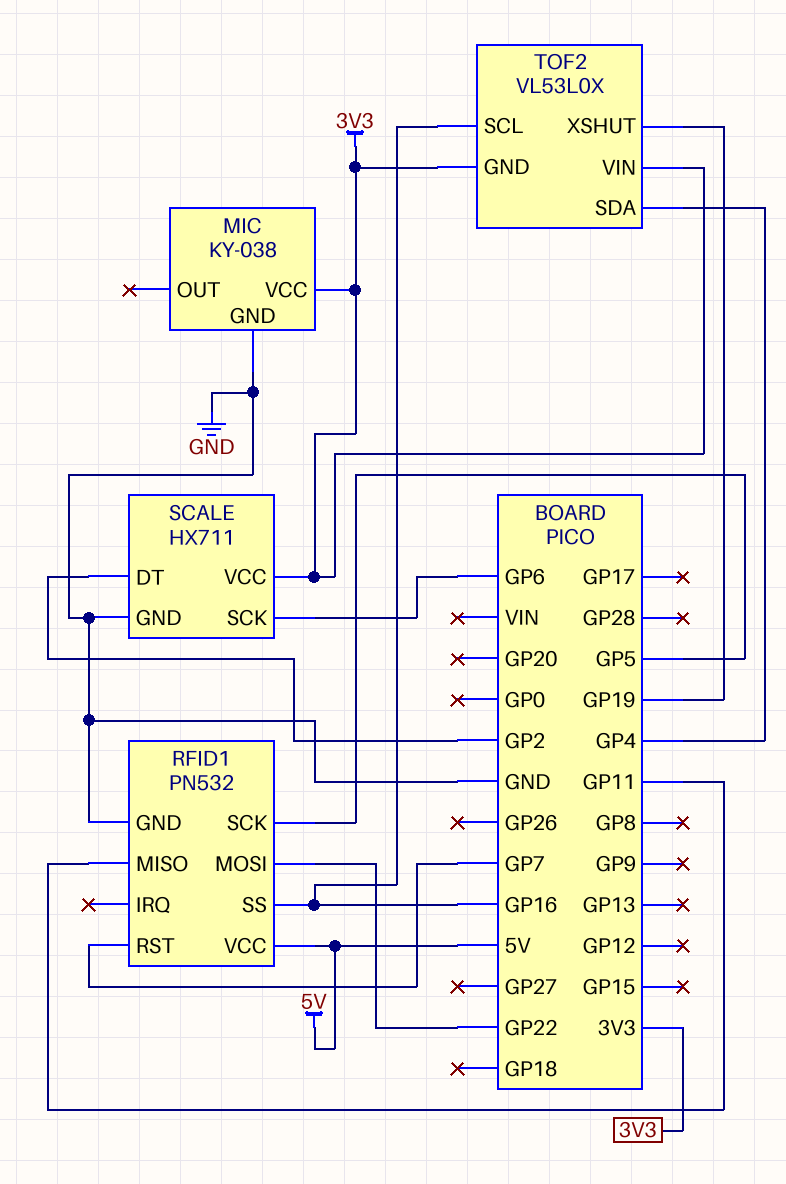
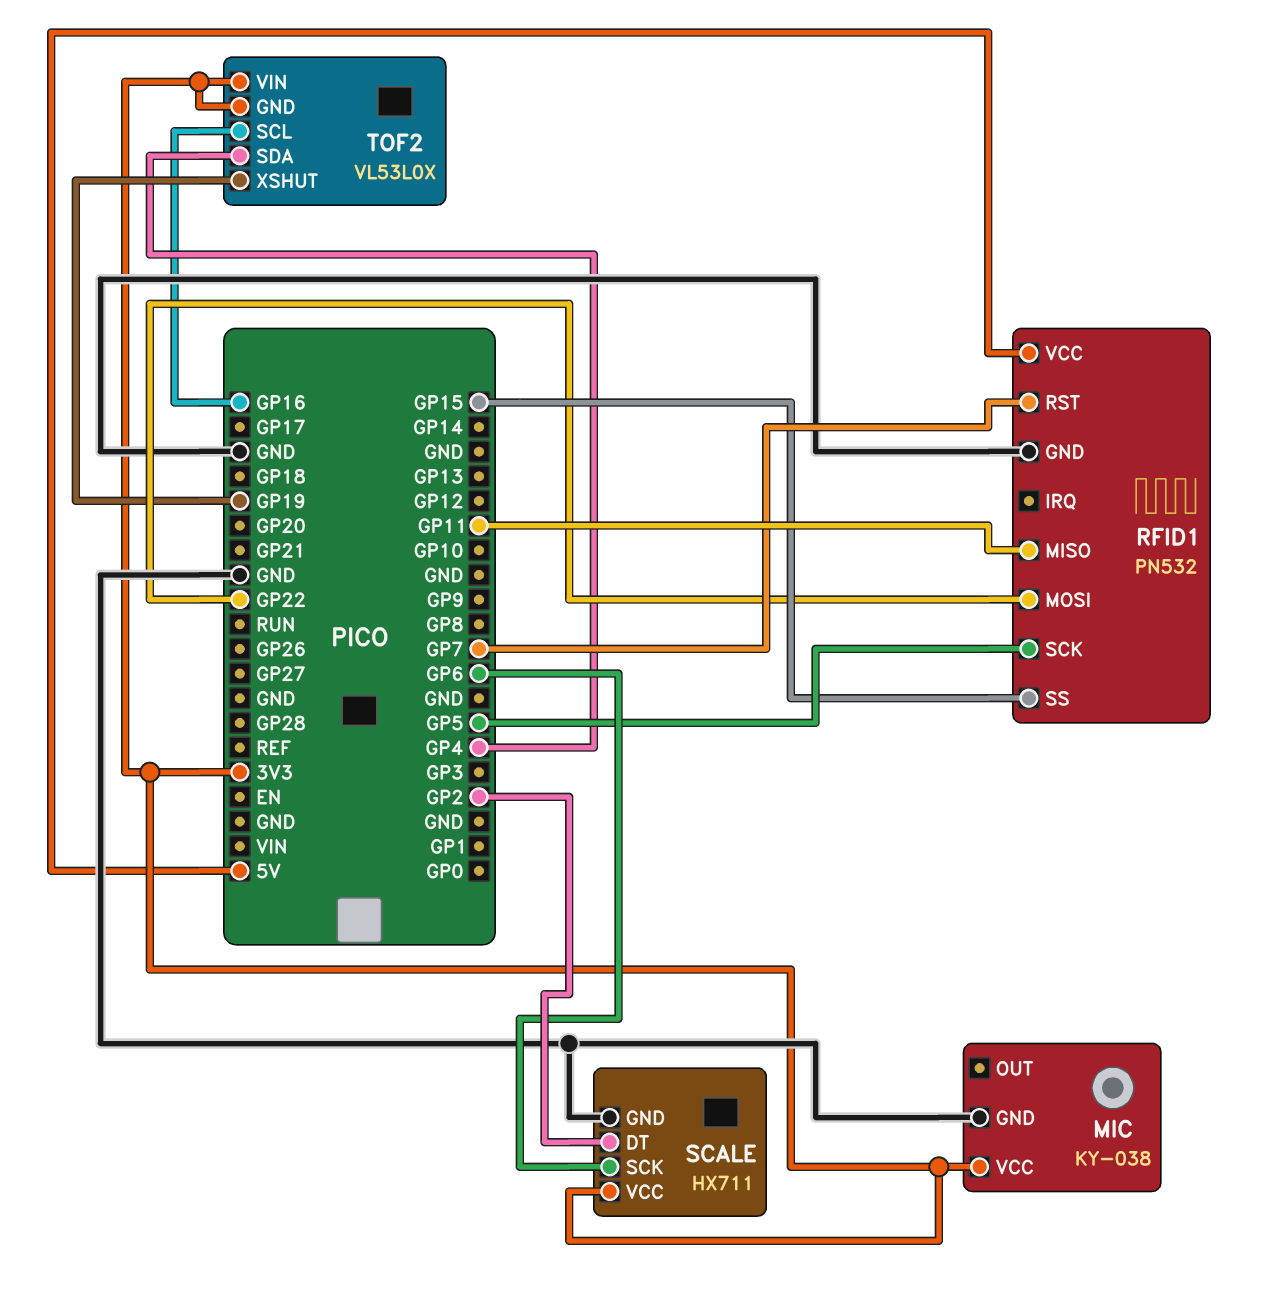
RFID1 pin SS: GP16 -> GP15

